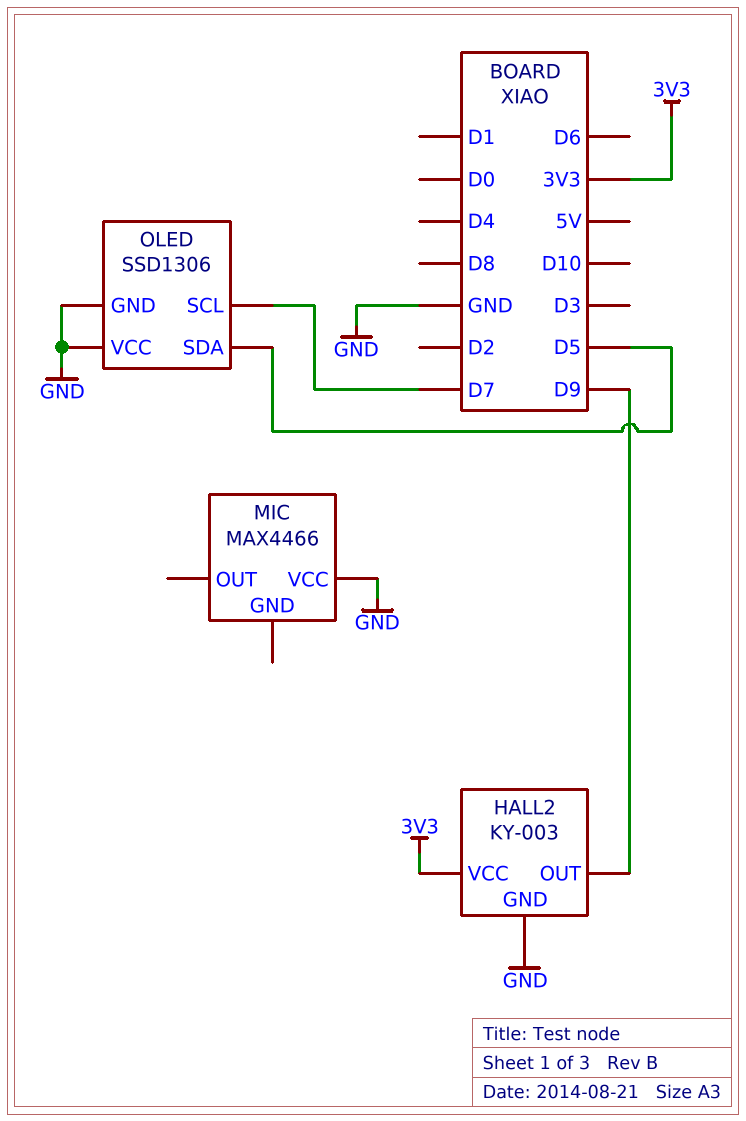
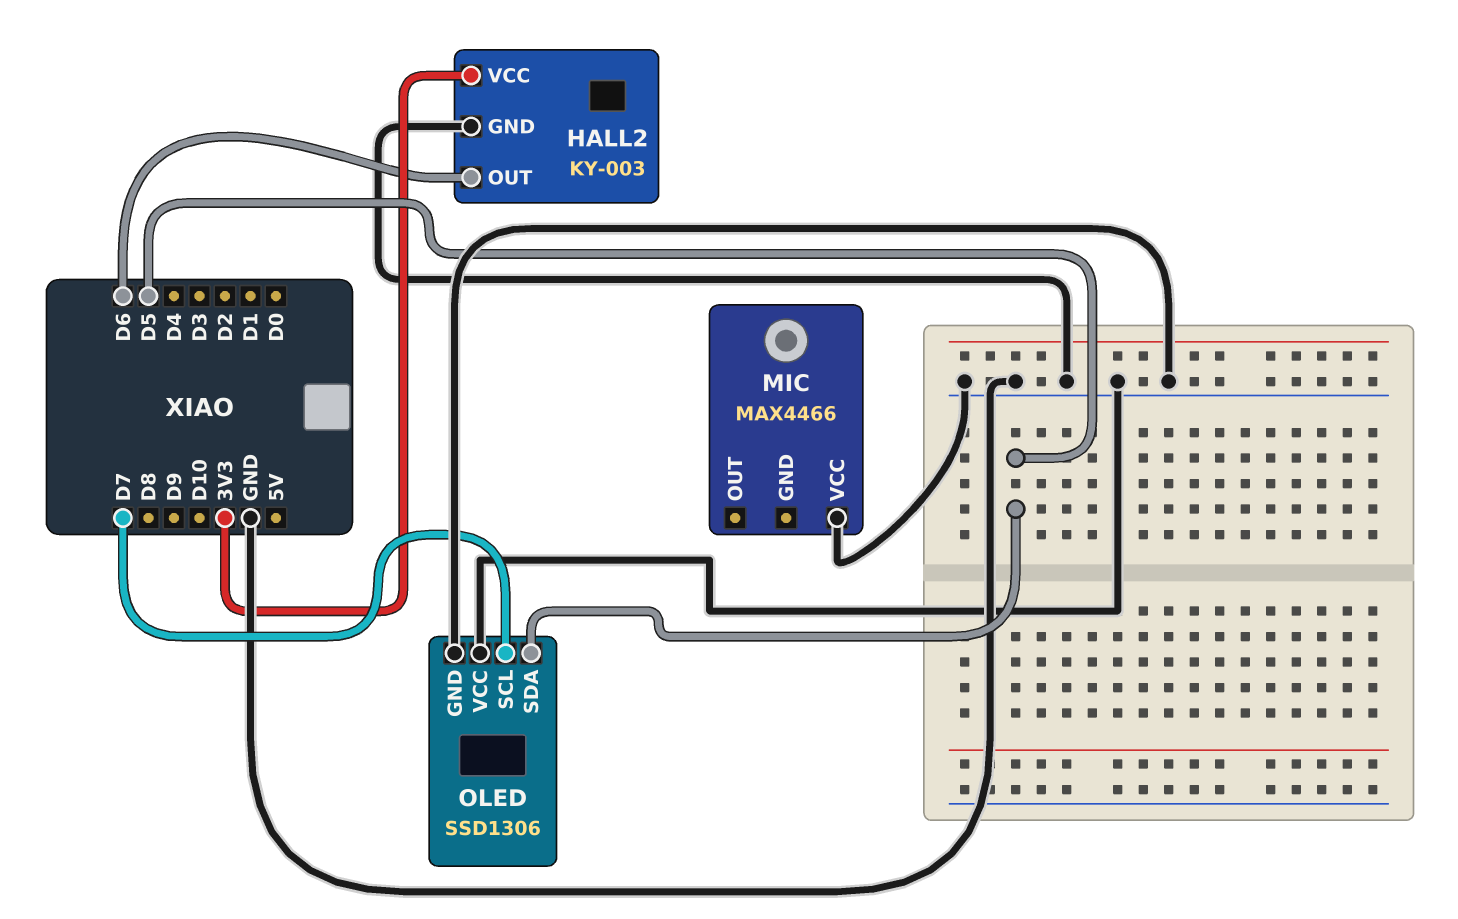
HALL2 pin OUT: D9 -> D6

